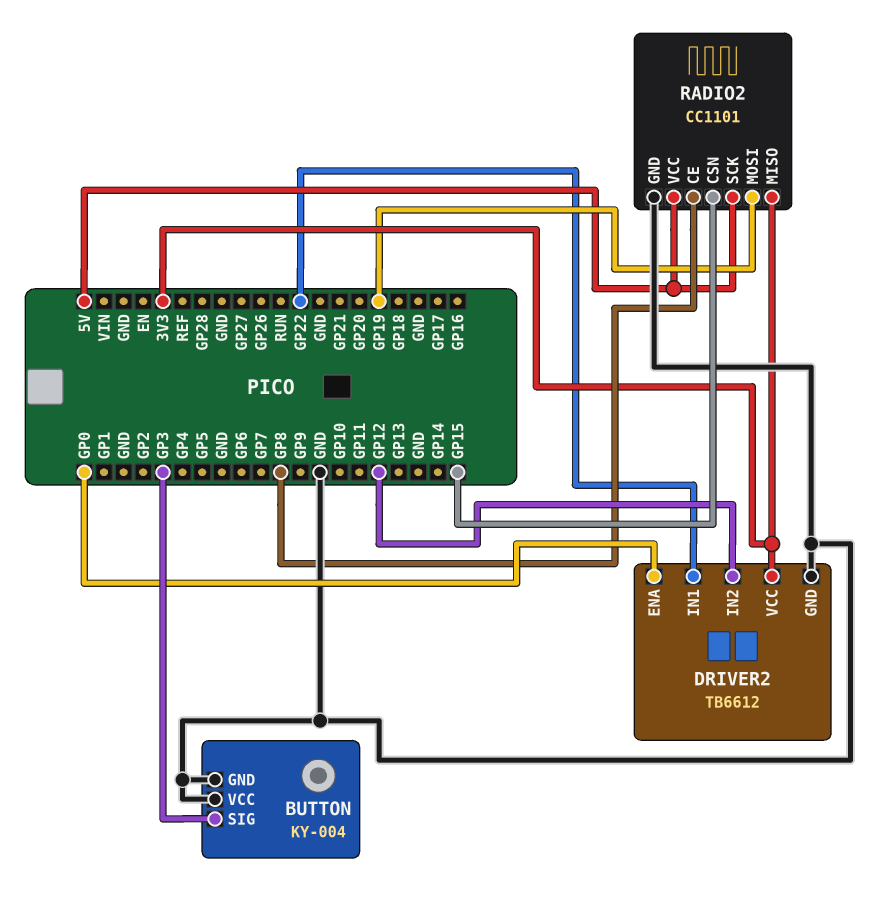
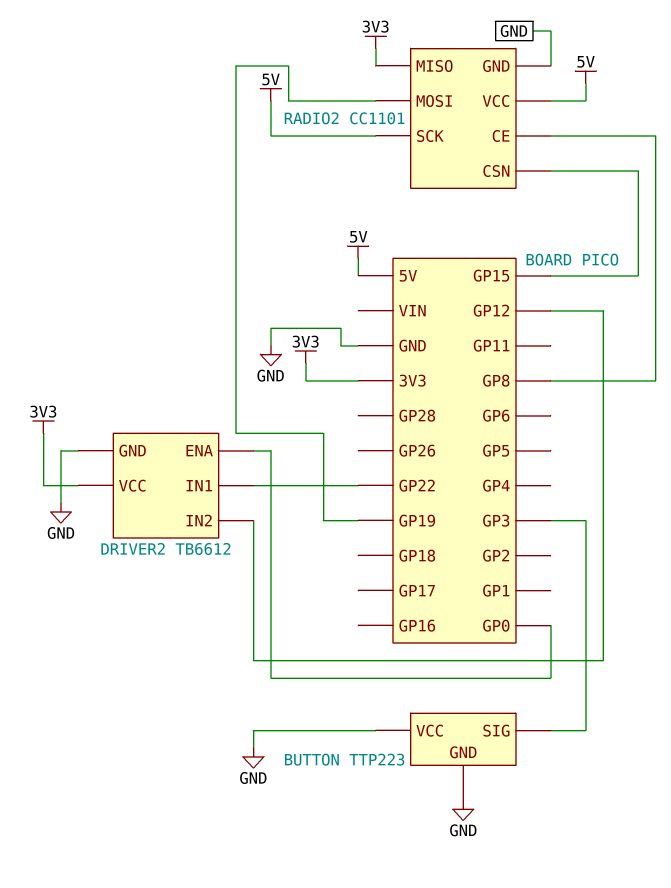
BUTTON: KY-004 -> TTP223

